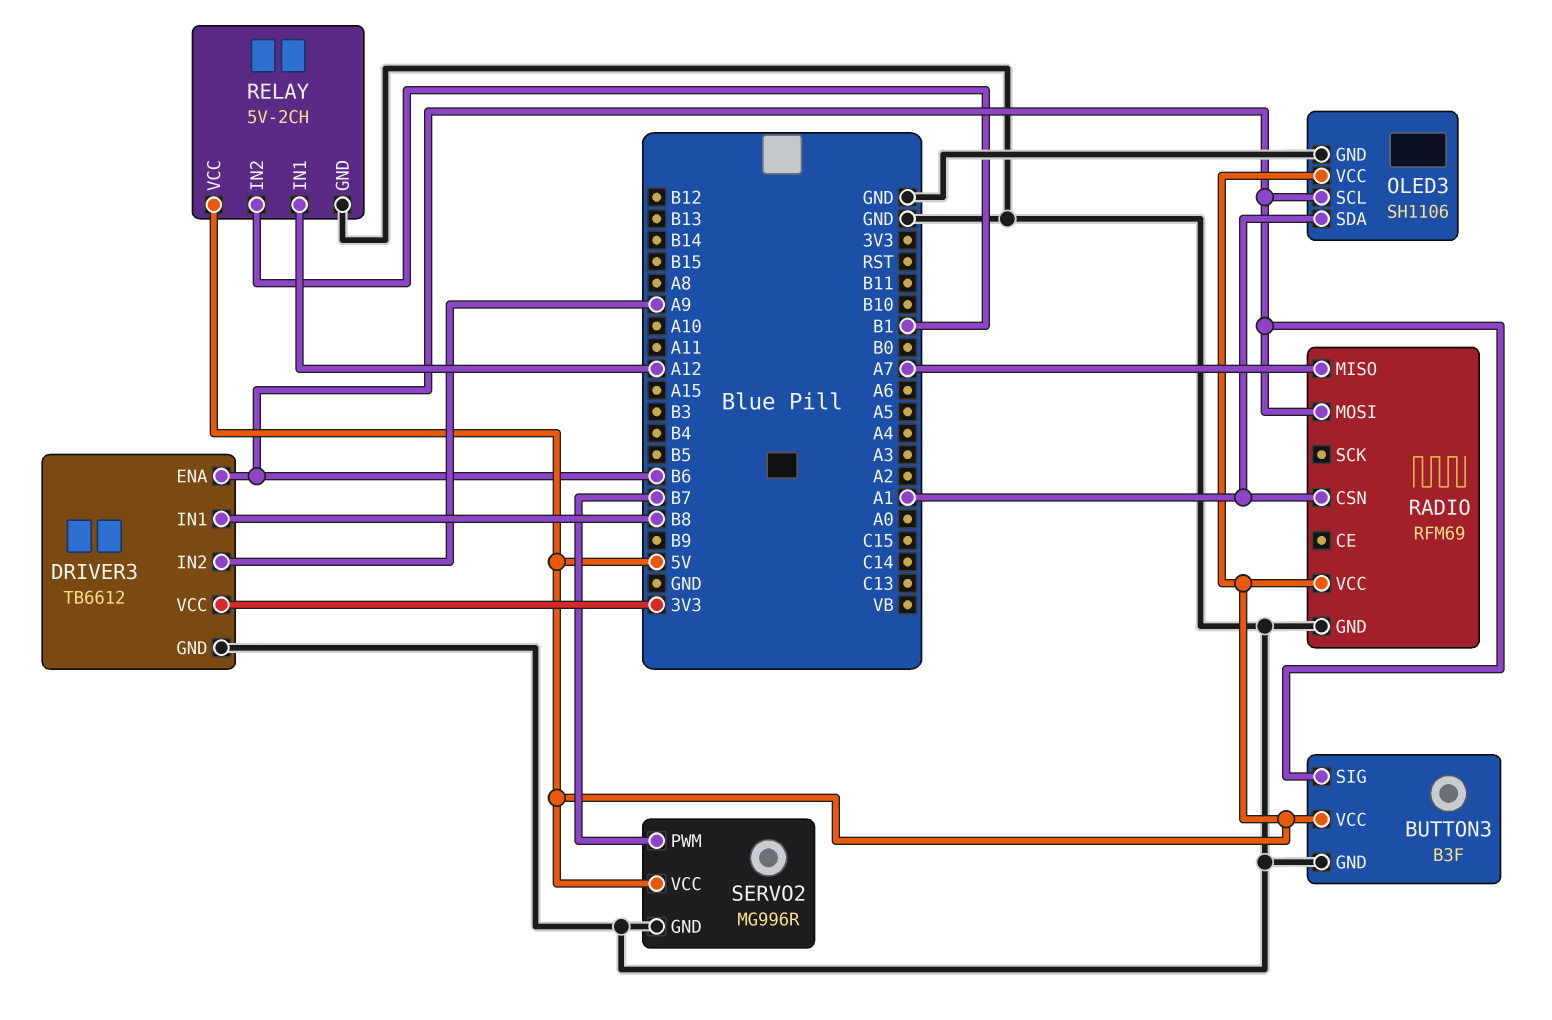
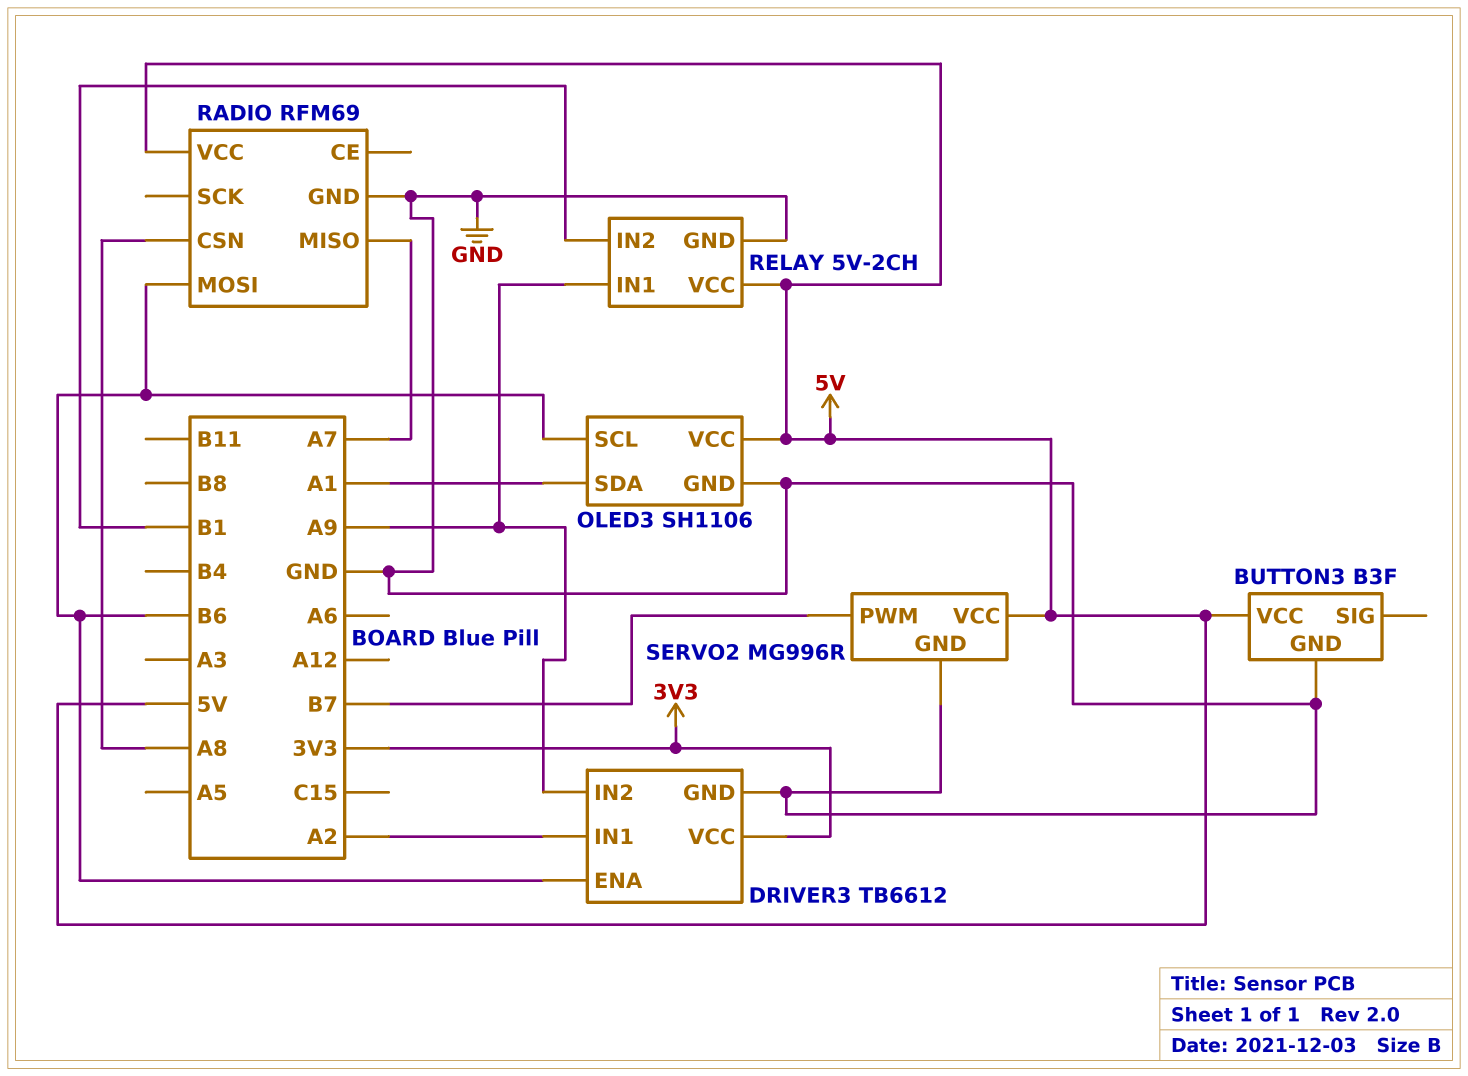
BUTTON3 pin SIG: B6 -> none
DRIVER3 pin IN1: B8 -> A2
RADIO pin CSN: A1 -> A8
RELAY pin IN1: A12 -> A9

